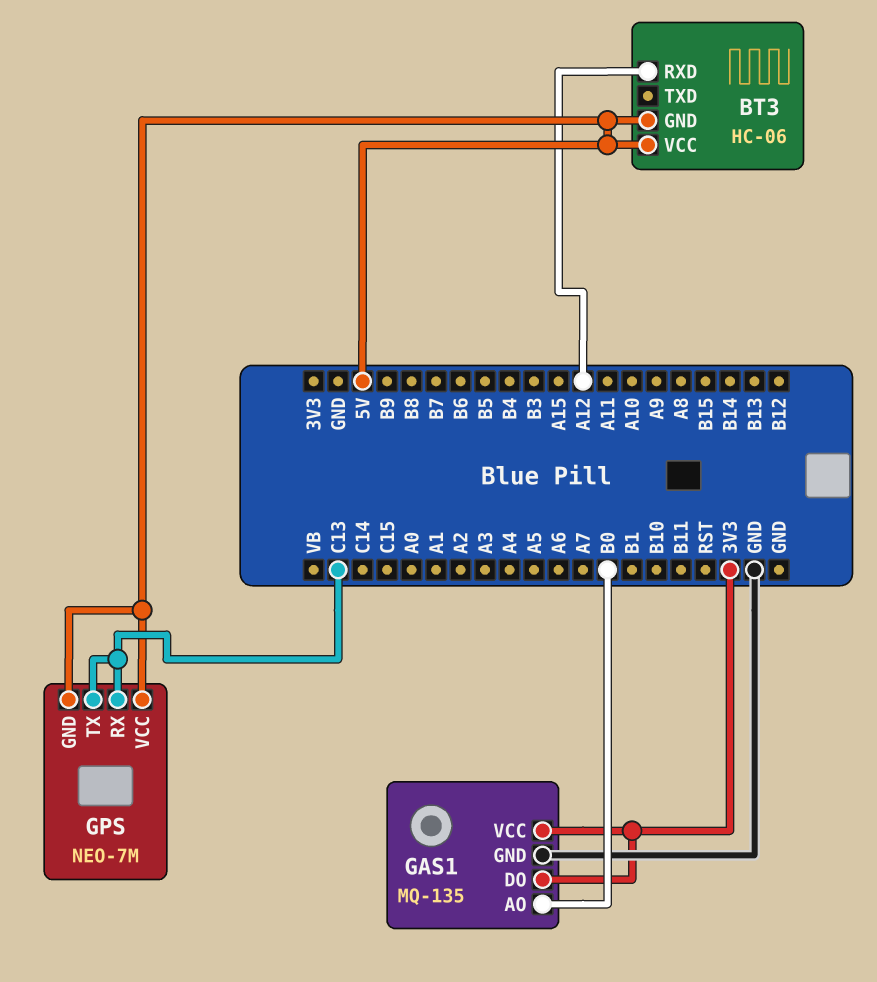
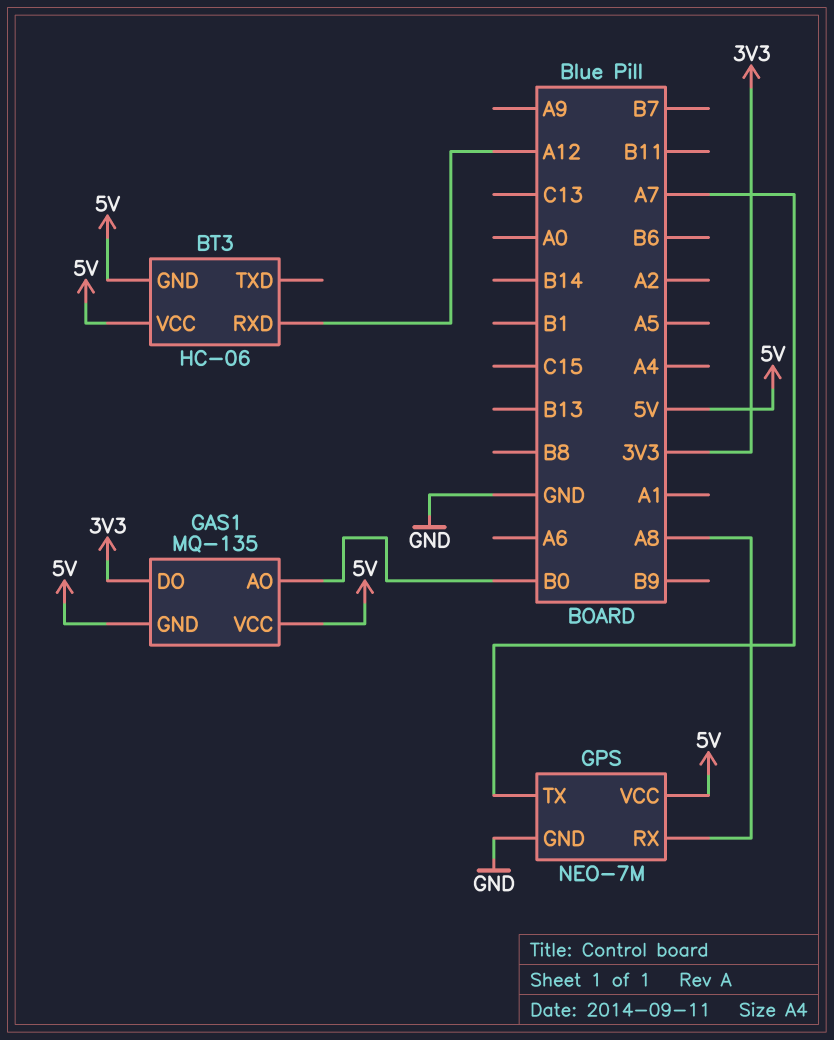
GAS1 pin GND: GND -> 5V
GAS1 pin VCC: 3V3 -> 5V
GPS pin GND: 5V -> GND
GPS pin RX: C13 -> A8
GPS pin TX: C13 -> A7

